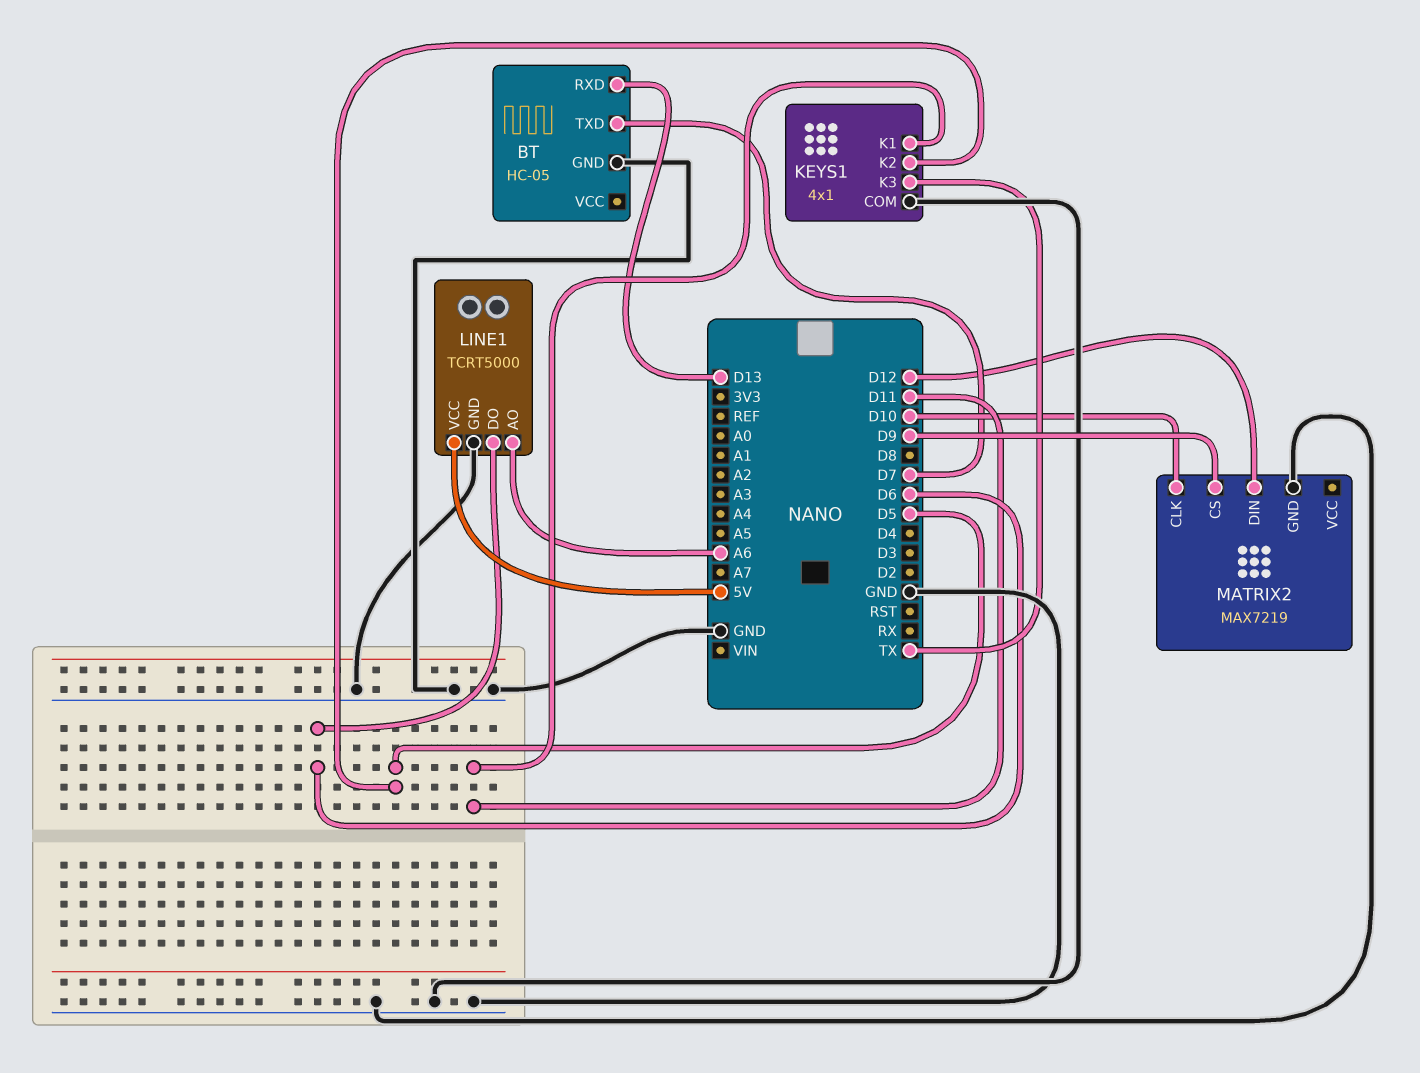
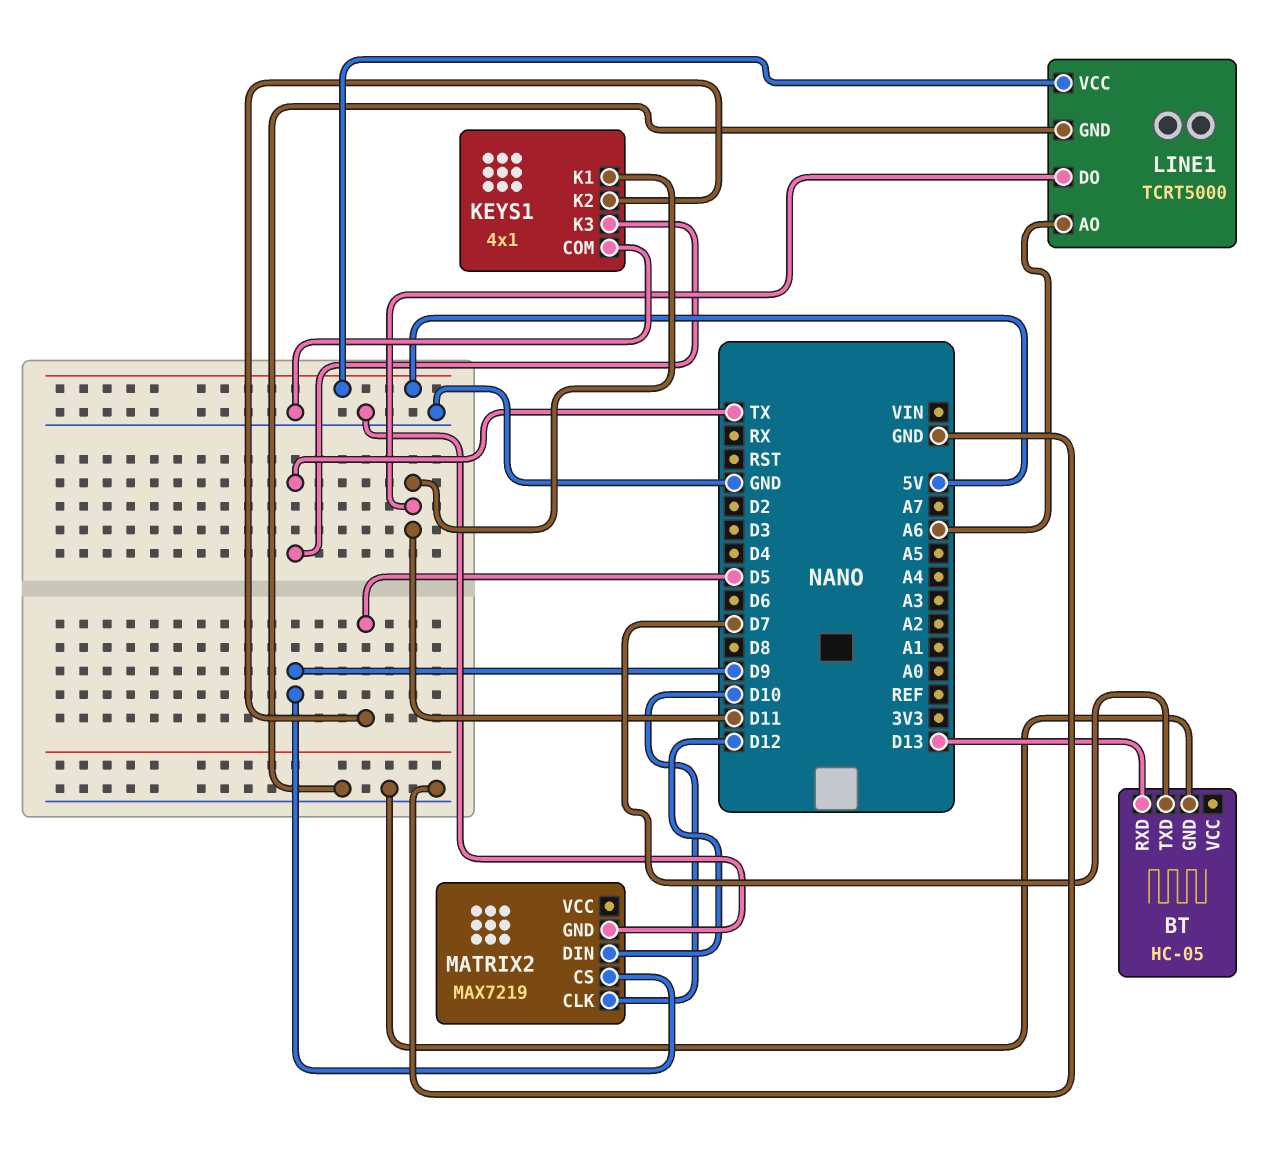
LINE1 pin DO: D6 -> D11

